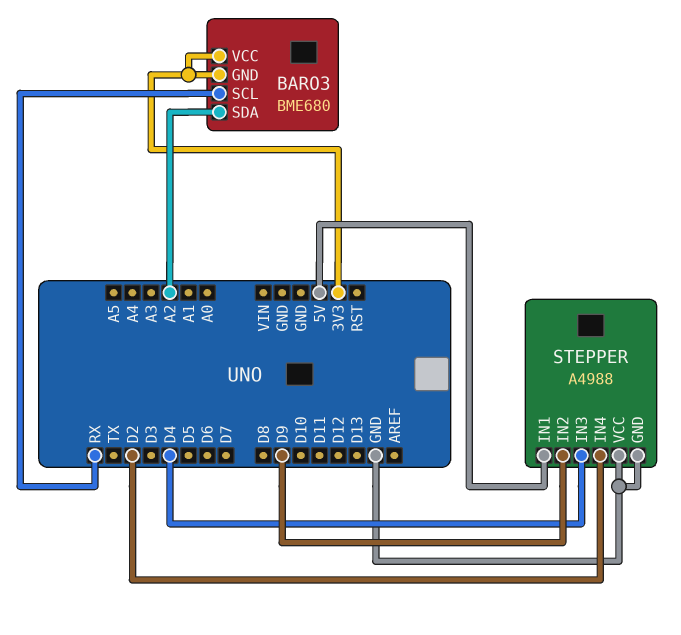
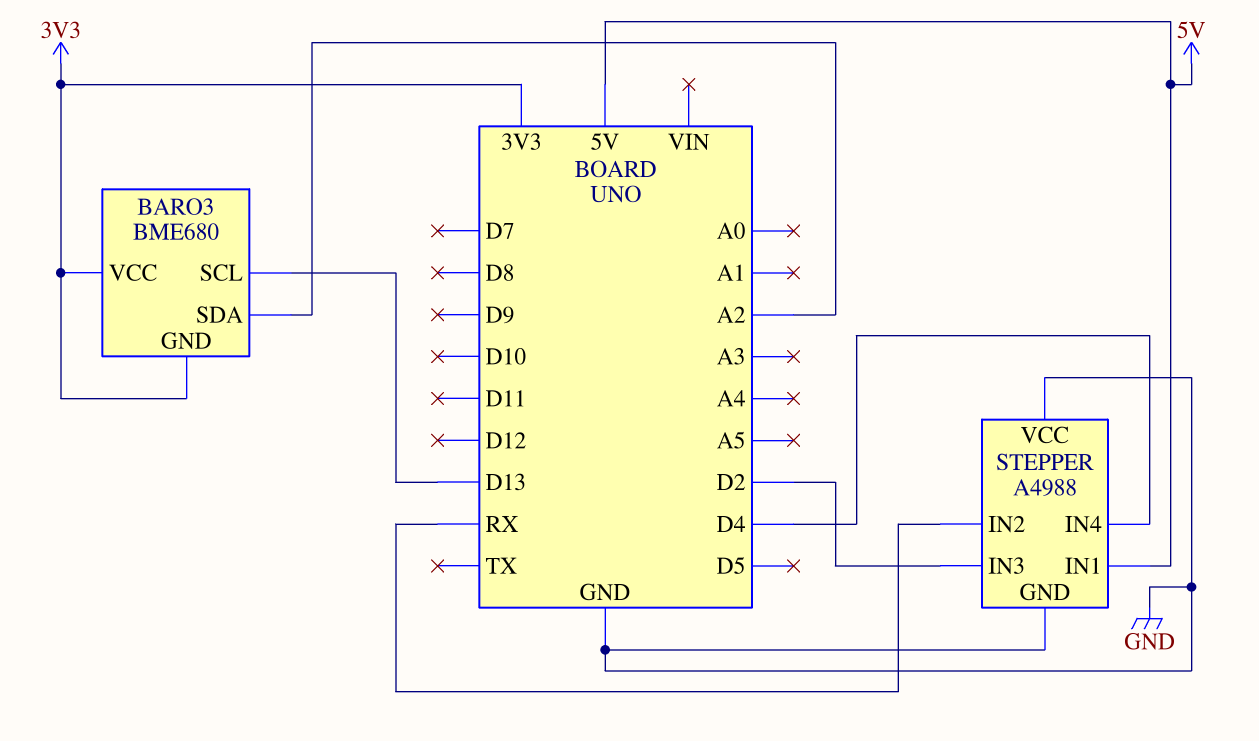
BARO3 pin SCL: RX -> D13
STEPPER pin IN2: D9 -> RX
STEPPER pin IN3: D4 -> D2
STEPPER pin IN4: D2 -> D4

